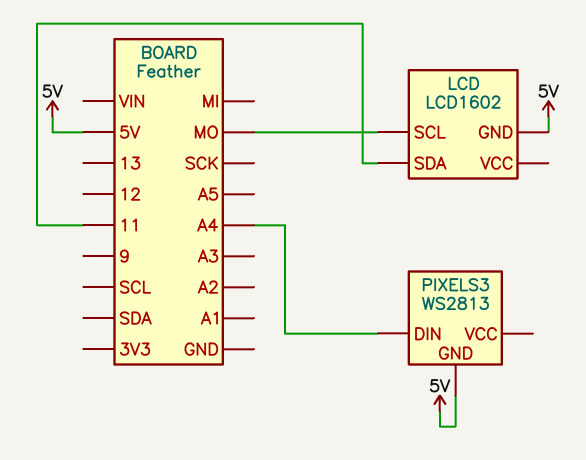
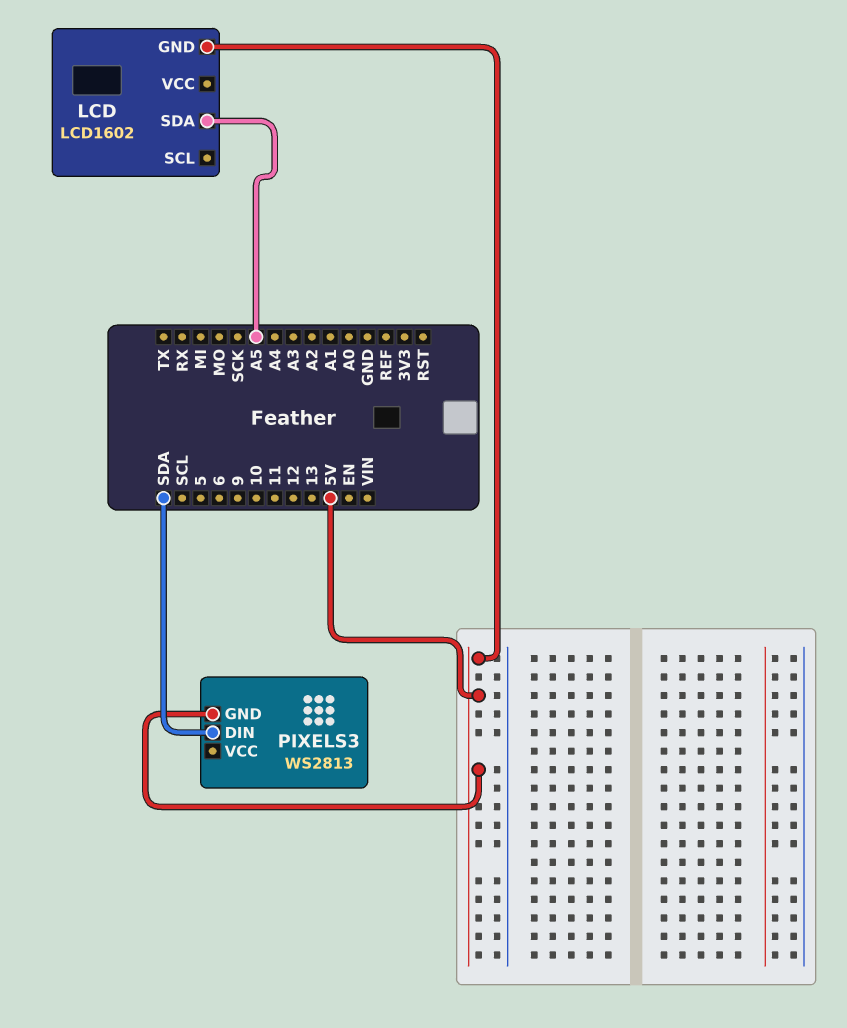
LCD pin SCL: MO -> none
LCD pin SDA: 11 -> A5
PIXELS3 pin DIN: A4 -> SDA

